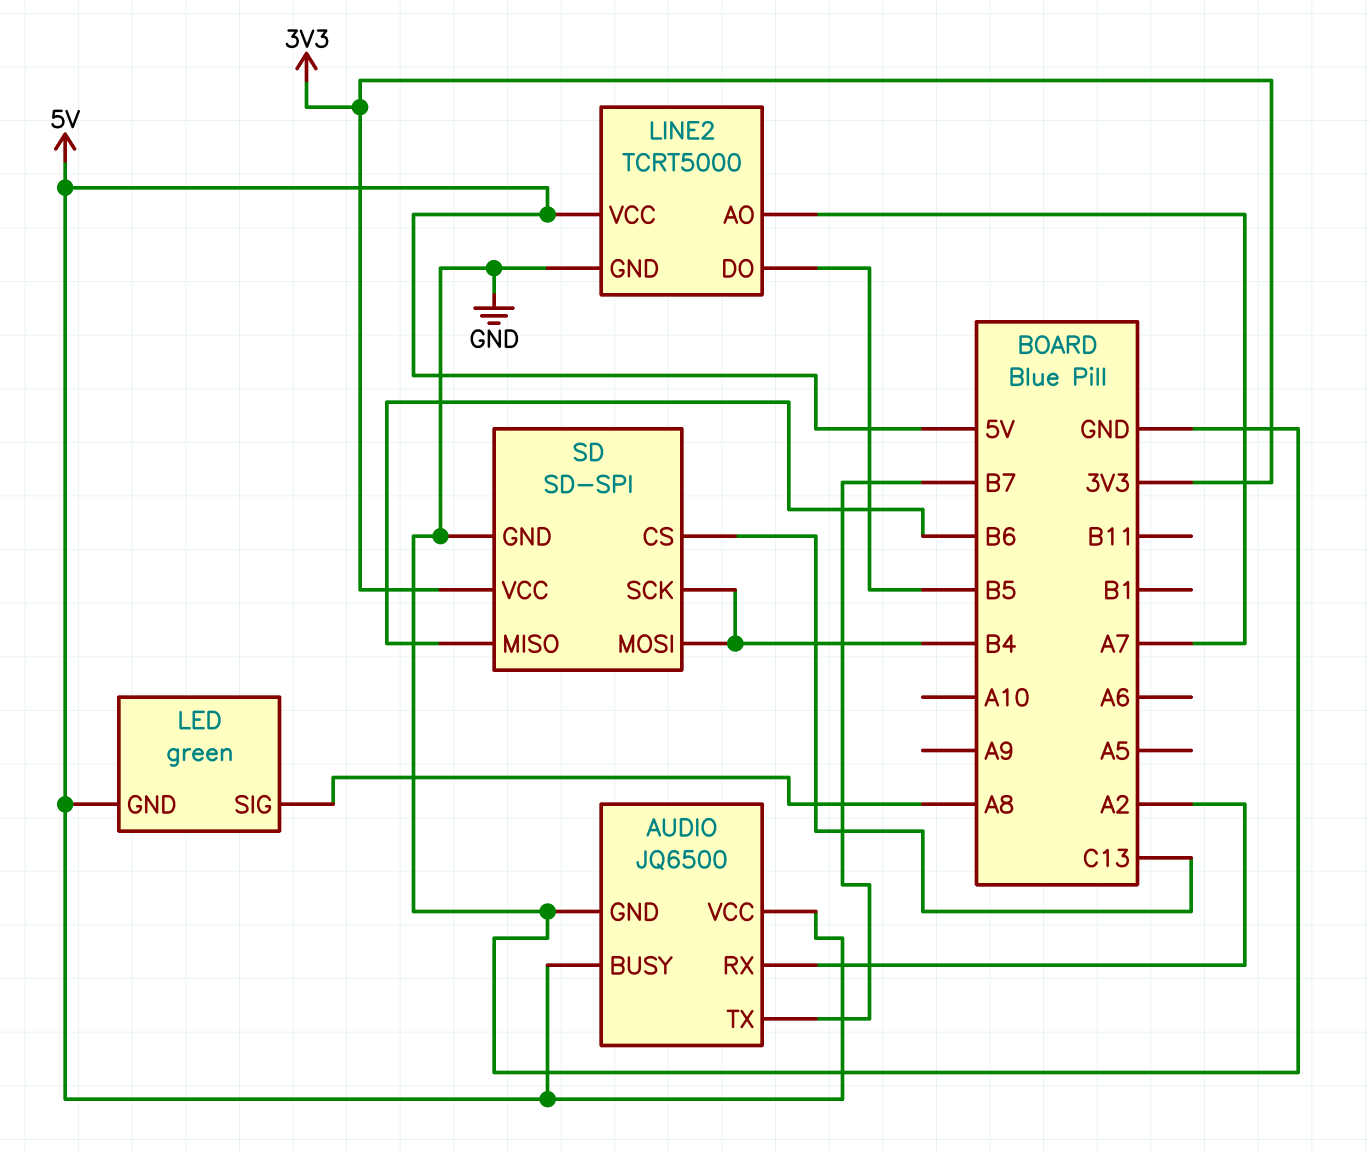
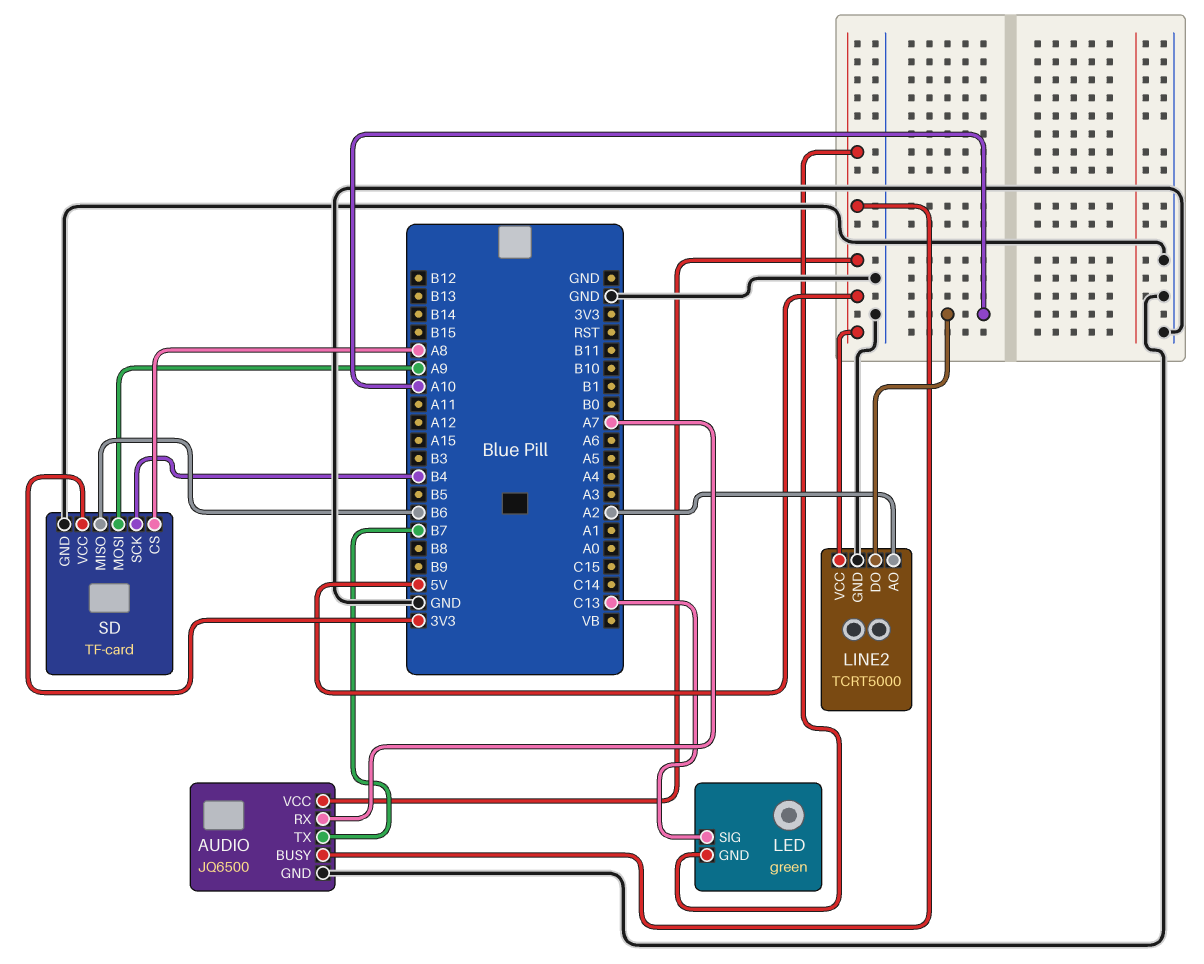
AUDIO pin RX: A2 -> A7
LED pin SIG: A8 -> C13
LINE2 pin AO: A7 -> A2
LINE2 pin DO: B5 -> A10
SD: SD-SPI -> TF-card
SD pin CS: C13 -> A8
SD pin MOSI: B4 -> A9

